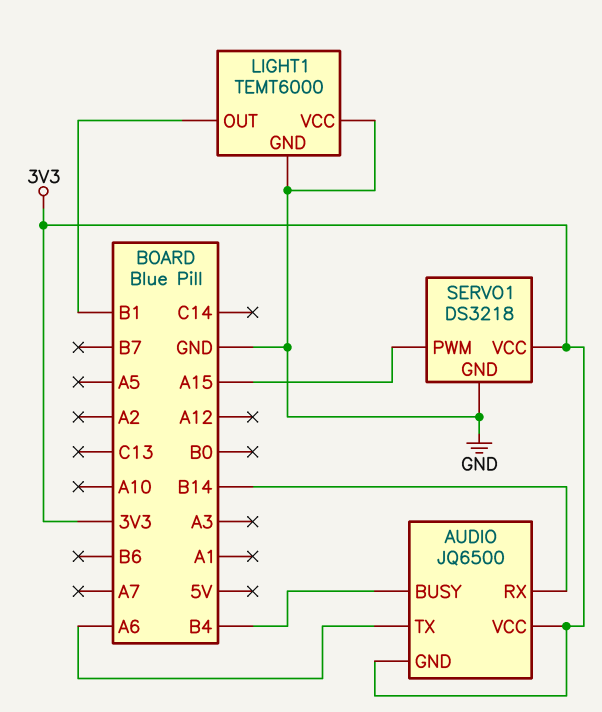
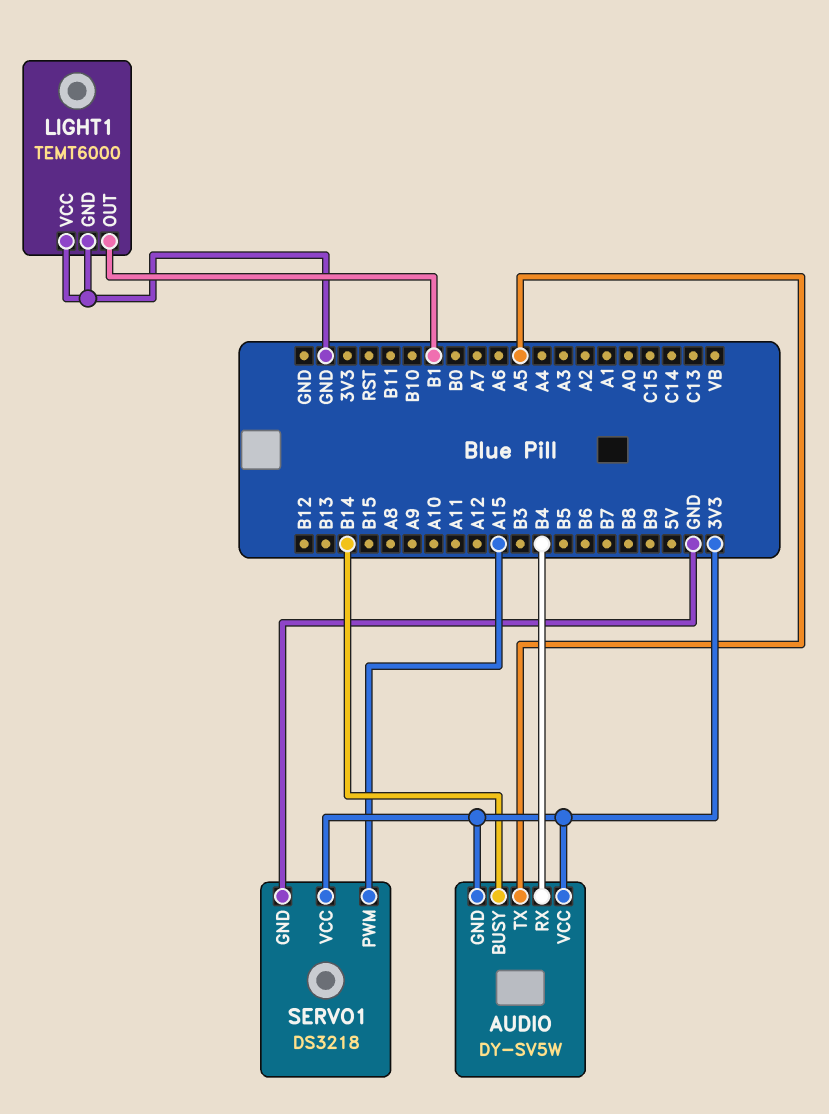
AUDIO: JQ6500 -> DY-SV5W
AUDIO pin BUSY: B4 -> B14
AUDIO pin RX: B14 -> B4
AUDIO pin TX: A6 -> A5

